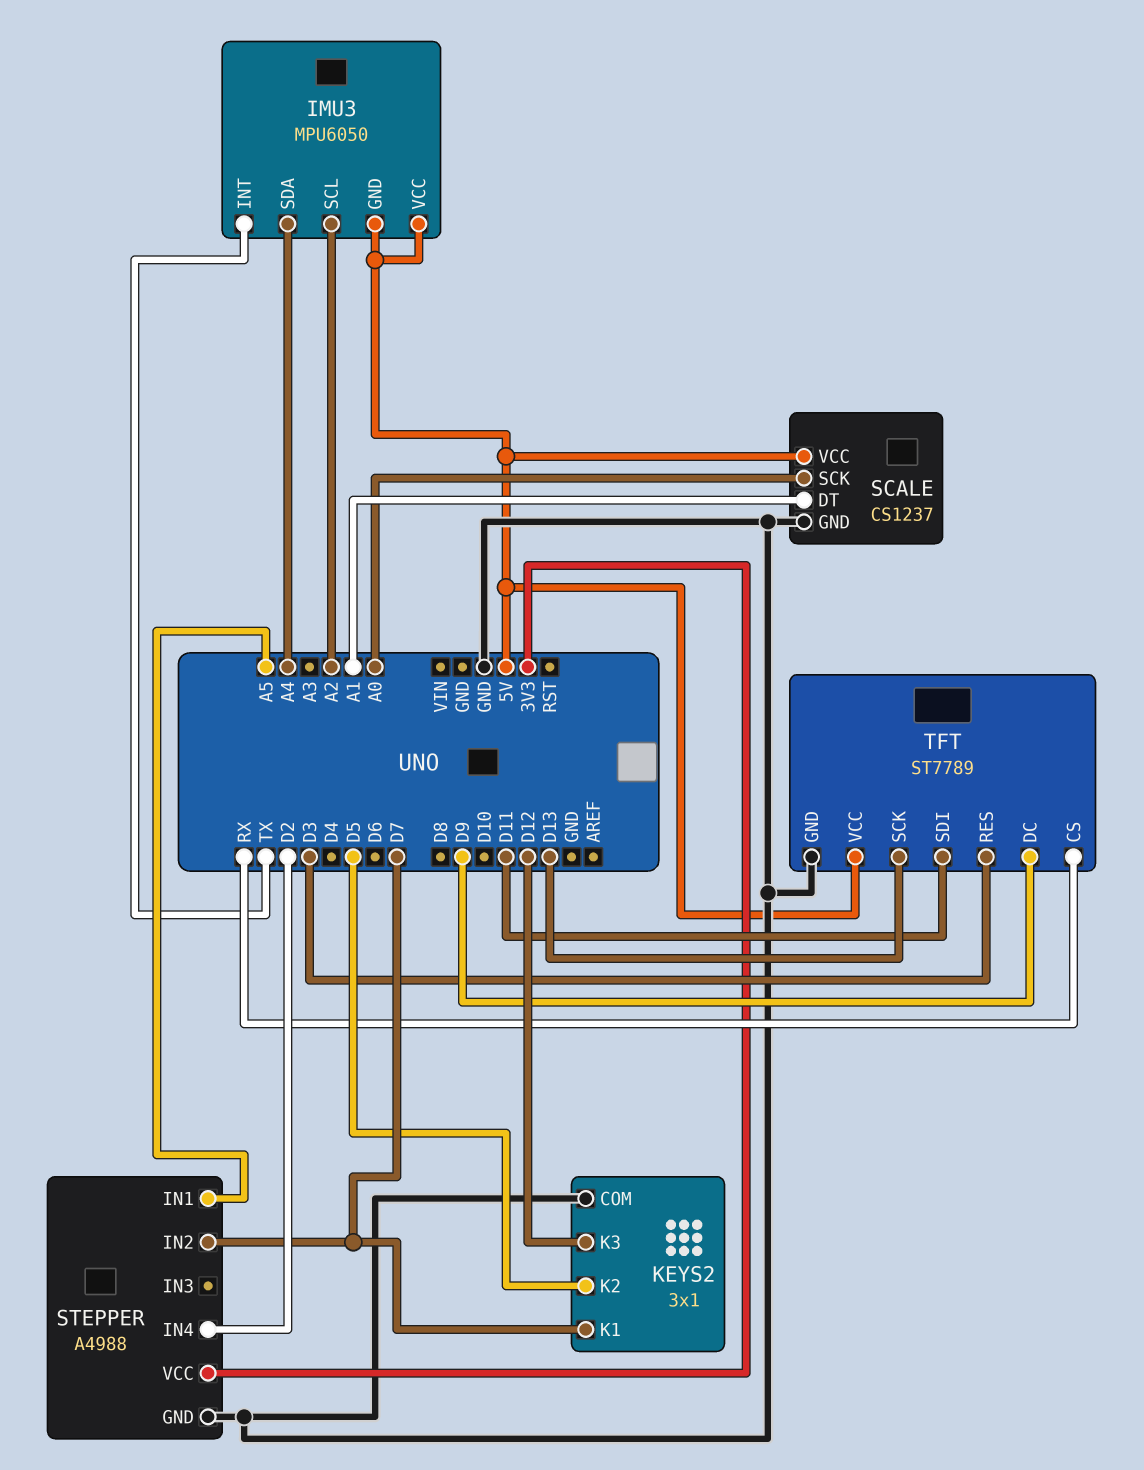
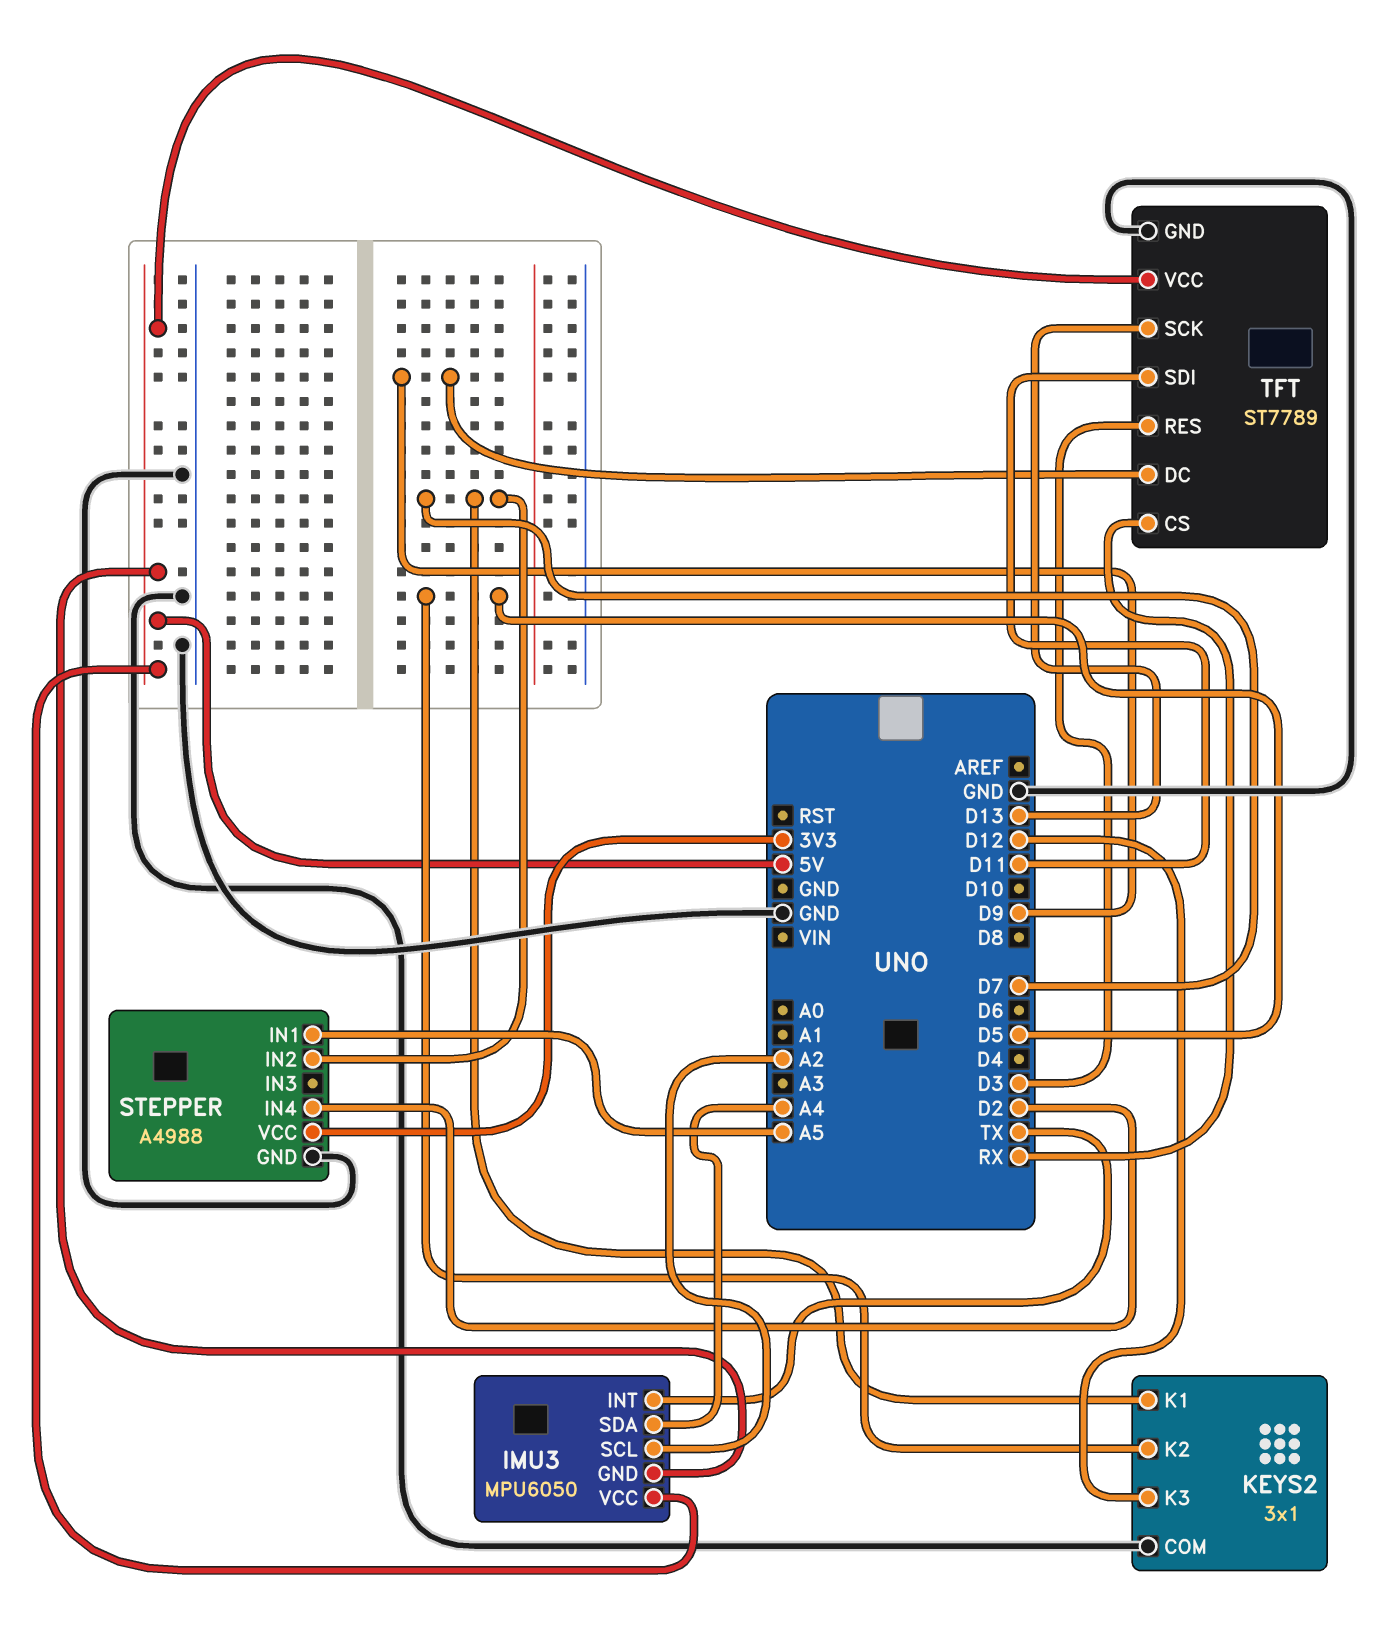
SCALE: CS1237 -> none
SCALE pin DT: A1 -> none
SCALE pin GND: GND -> none
SCALE pin SCK: A0 -> none
SCALE pin VCC: 5V -> none

